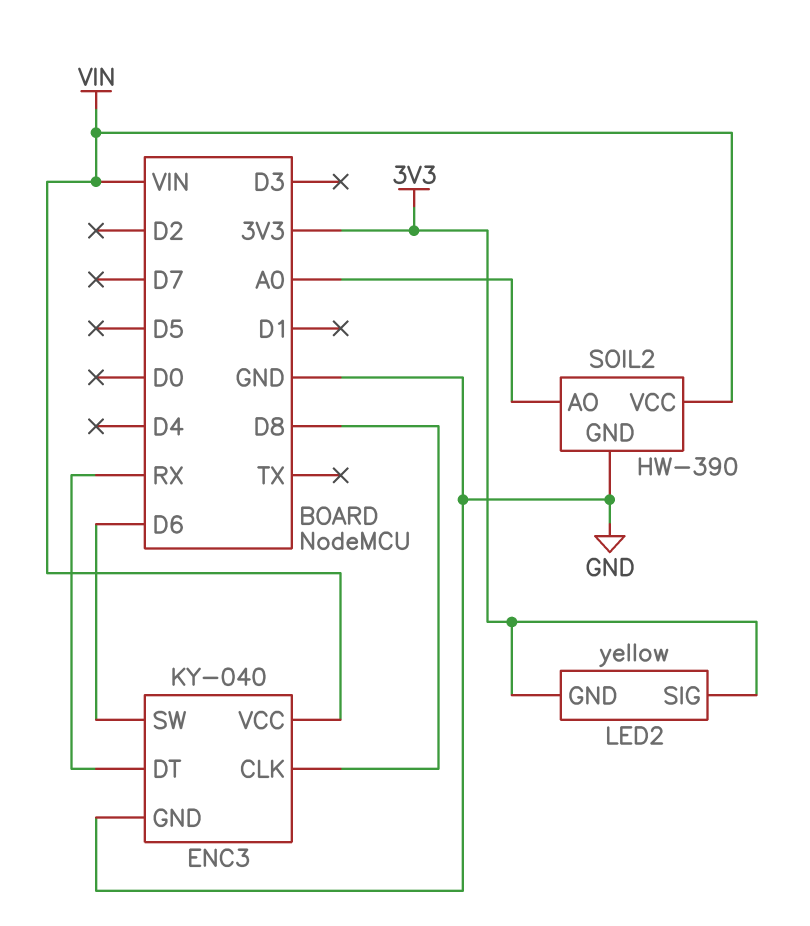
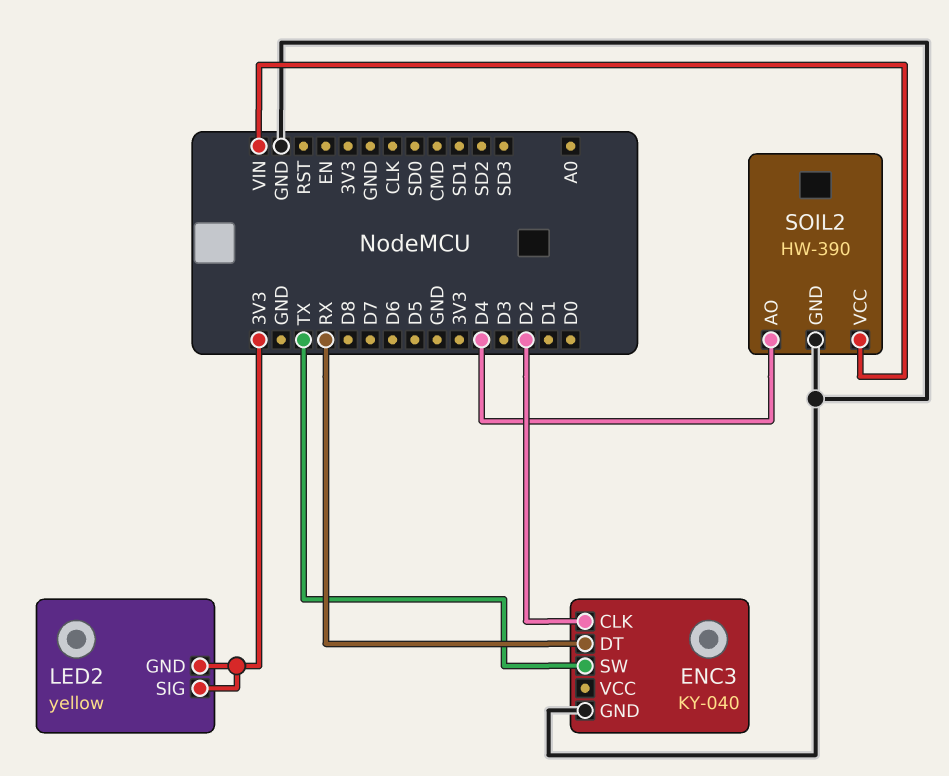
ENC3 pin CLK: D8 -> D2
ENC3 pin SW: D6 -> TX
ENC3 pin VCC: VIN -> none
SOIL2 pin AO: A0 -> D4

